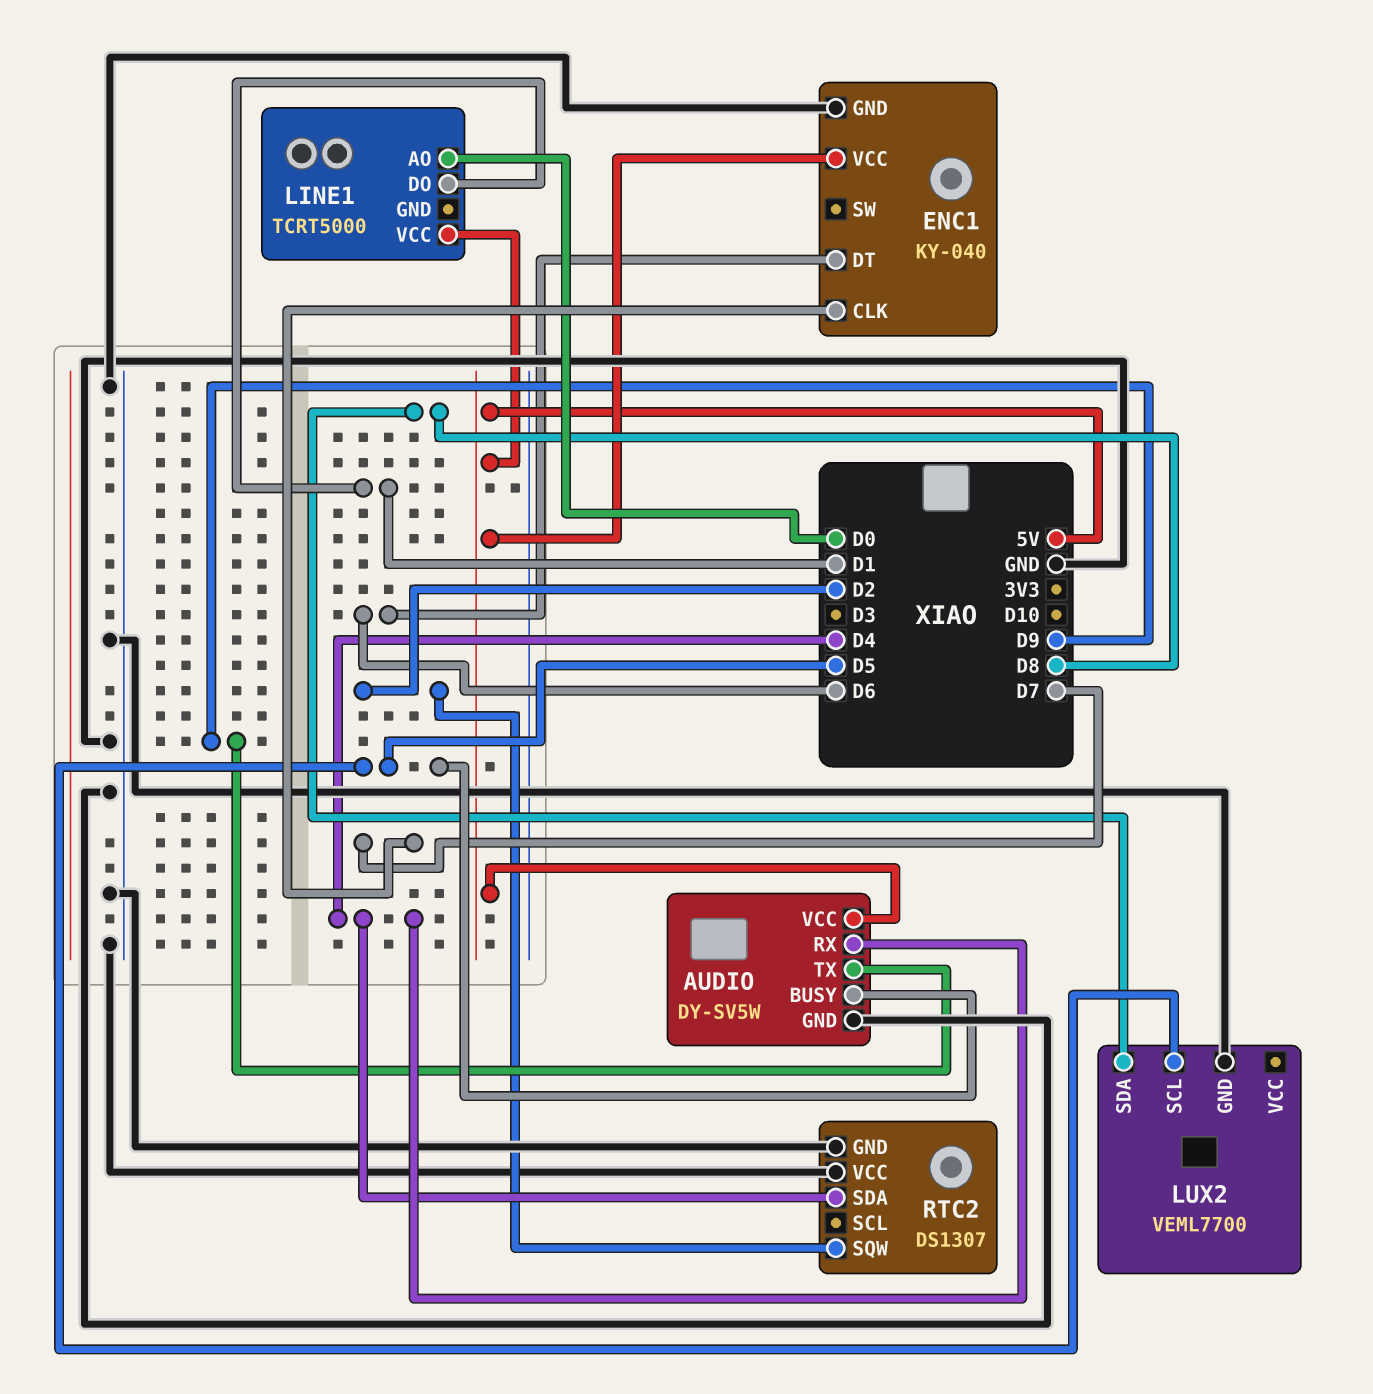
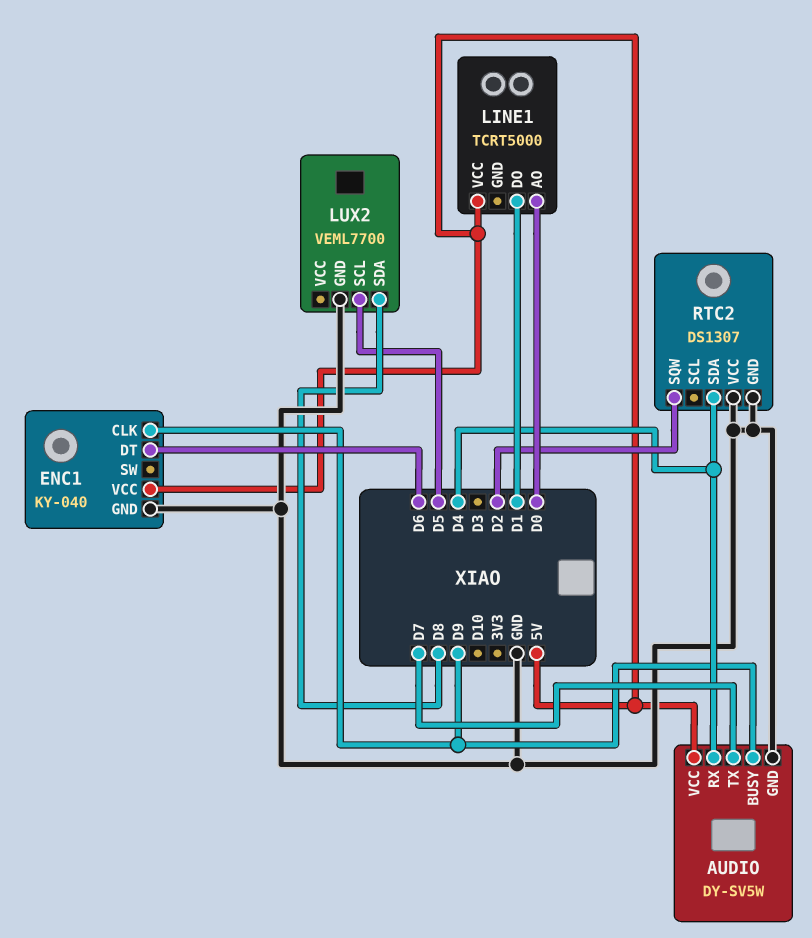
AUDIO pin BUSY: D5 -> D9
AUDIO pin TX: D9 -> D7
ENC1 pin CLK: D7 -> D9

